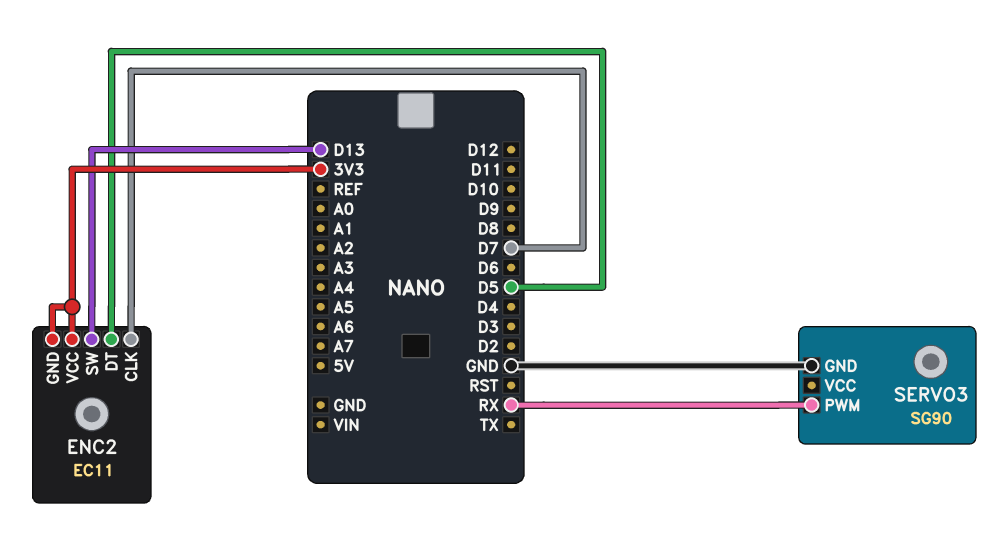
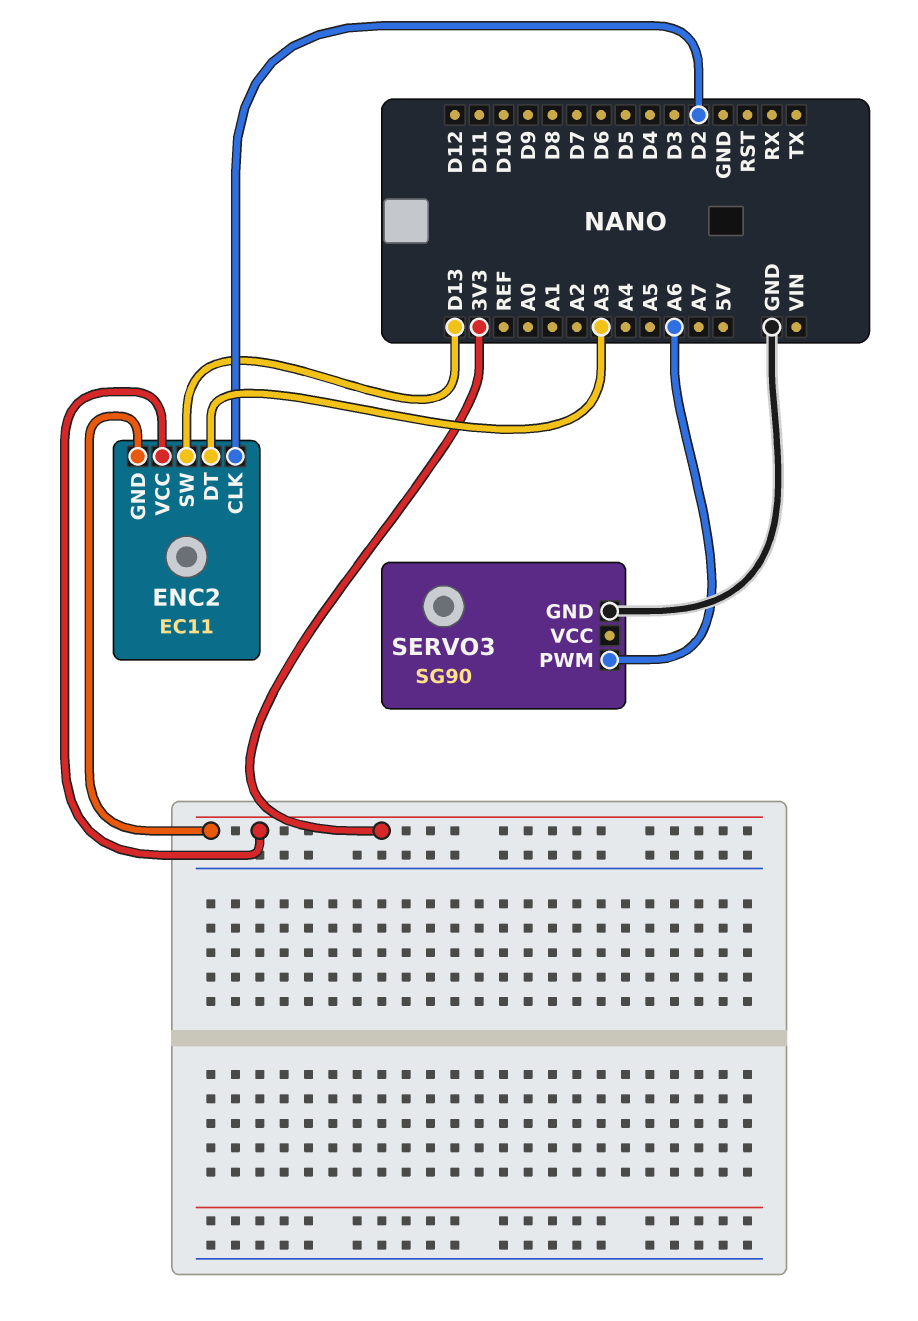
ENC2 pin CLK: D7 -> D2
ENC2 pin DT: D5 -> A3
SERVO3 pin PWM: RX -> A6

